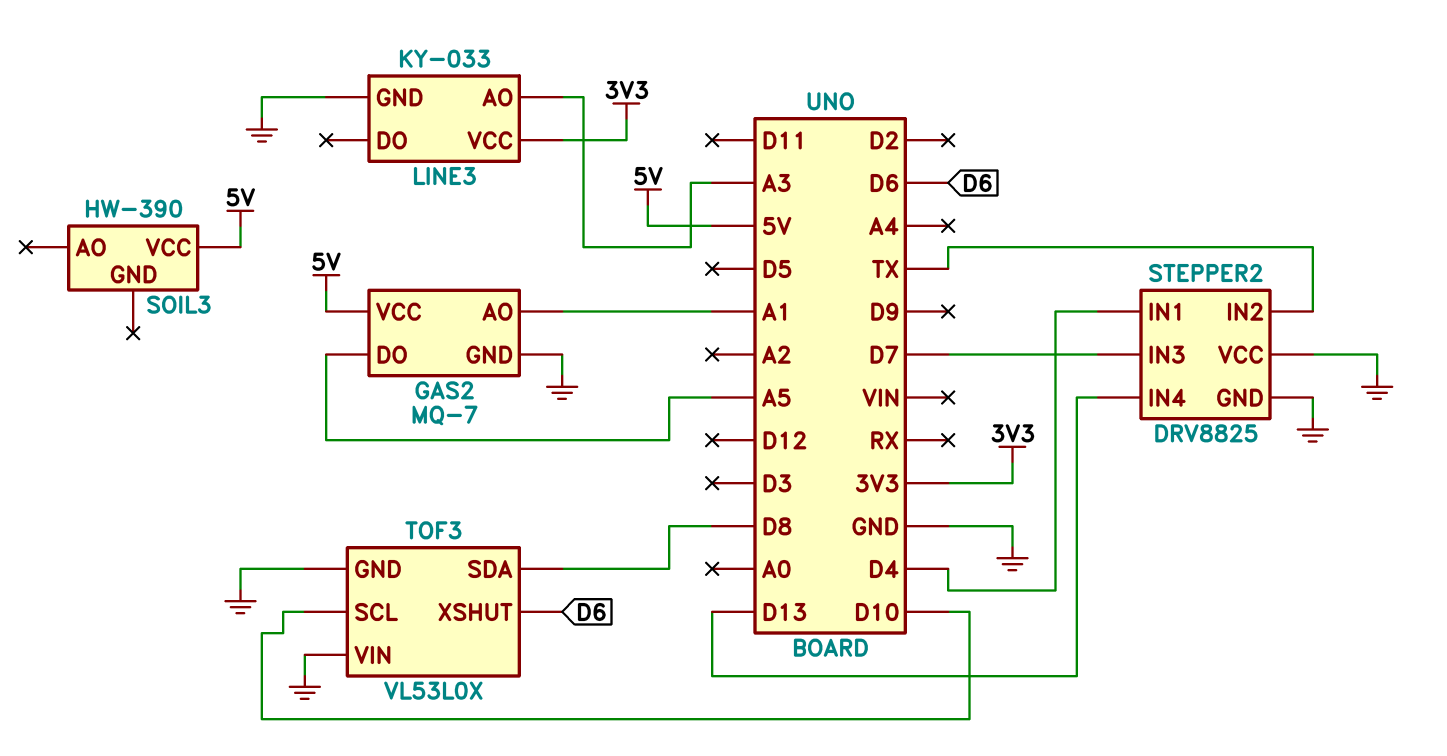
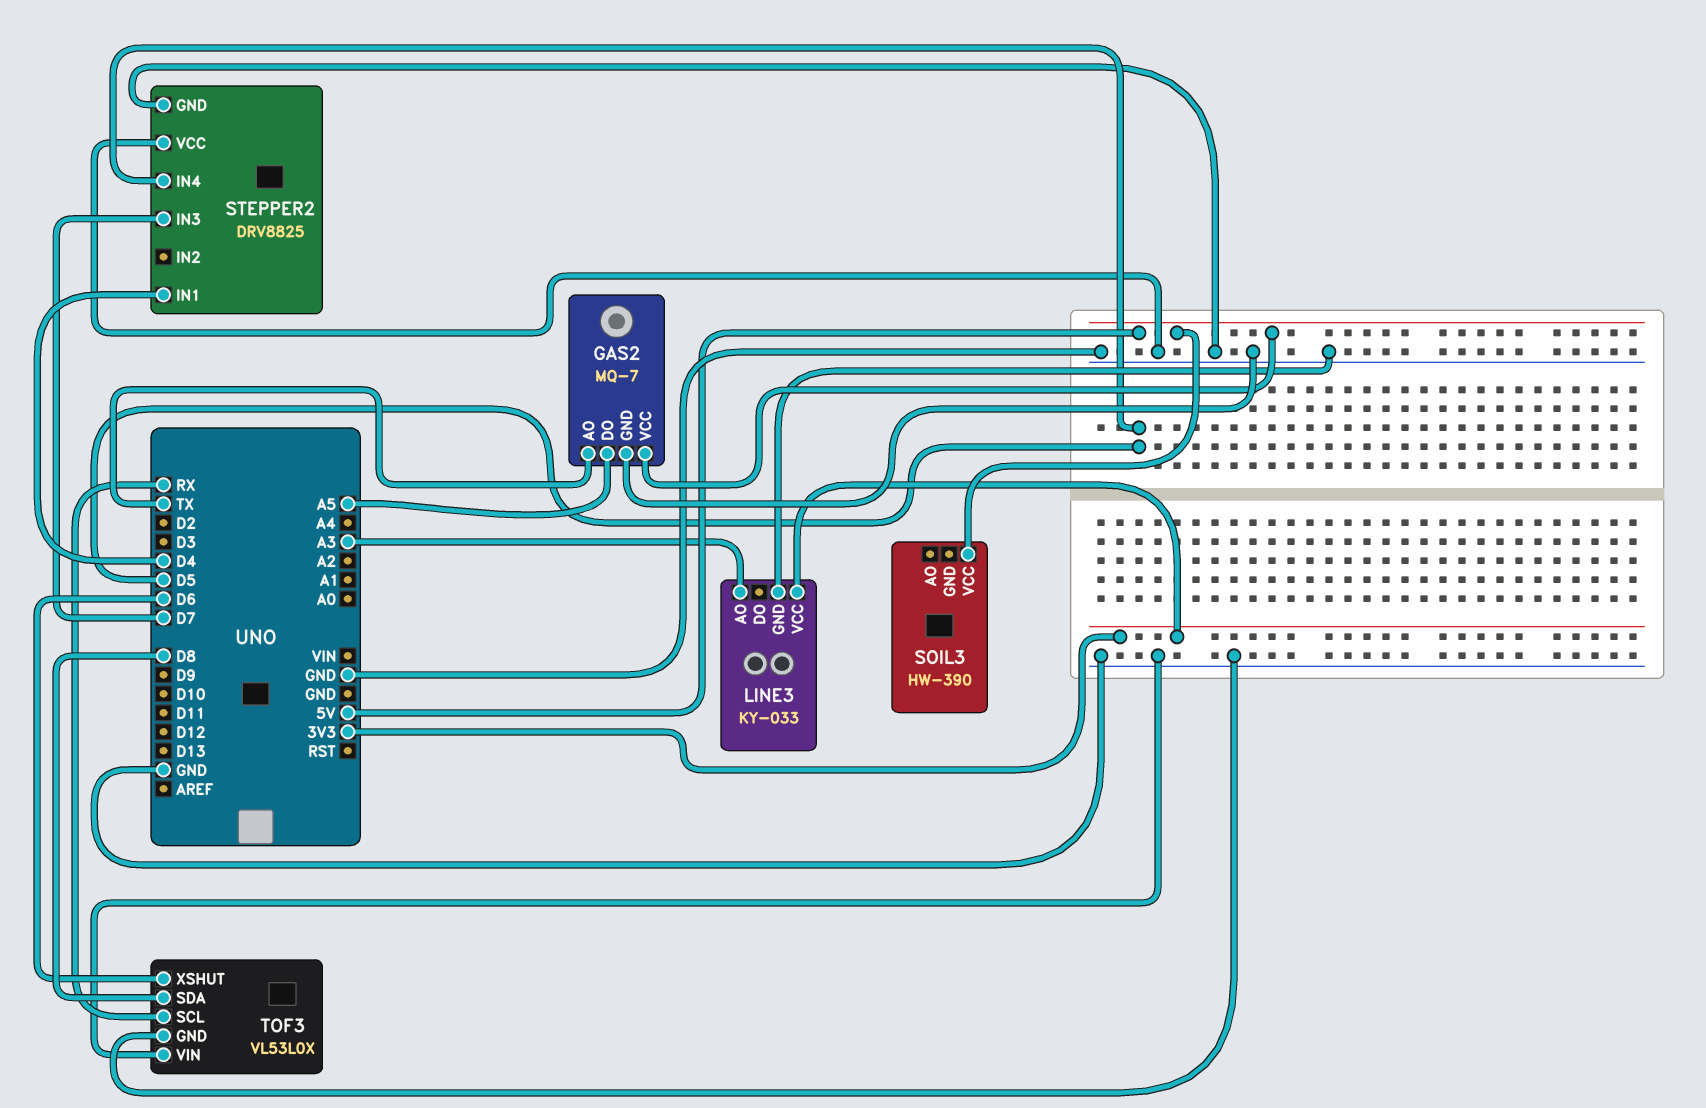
GAS2 pin AO: A1 -> TX
STEPPER2 pin IN2: TX -> none
STEPPER2 pin IN4: D13 -> D5
TOF3 pin SCL: D10 -> RX

